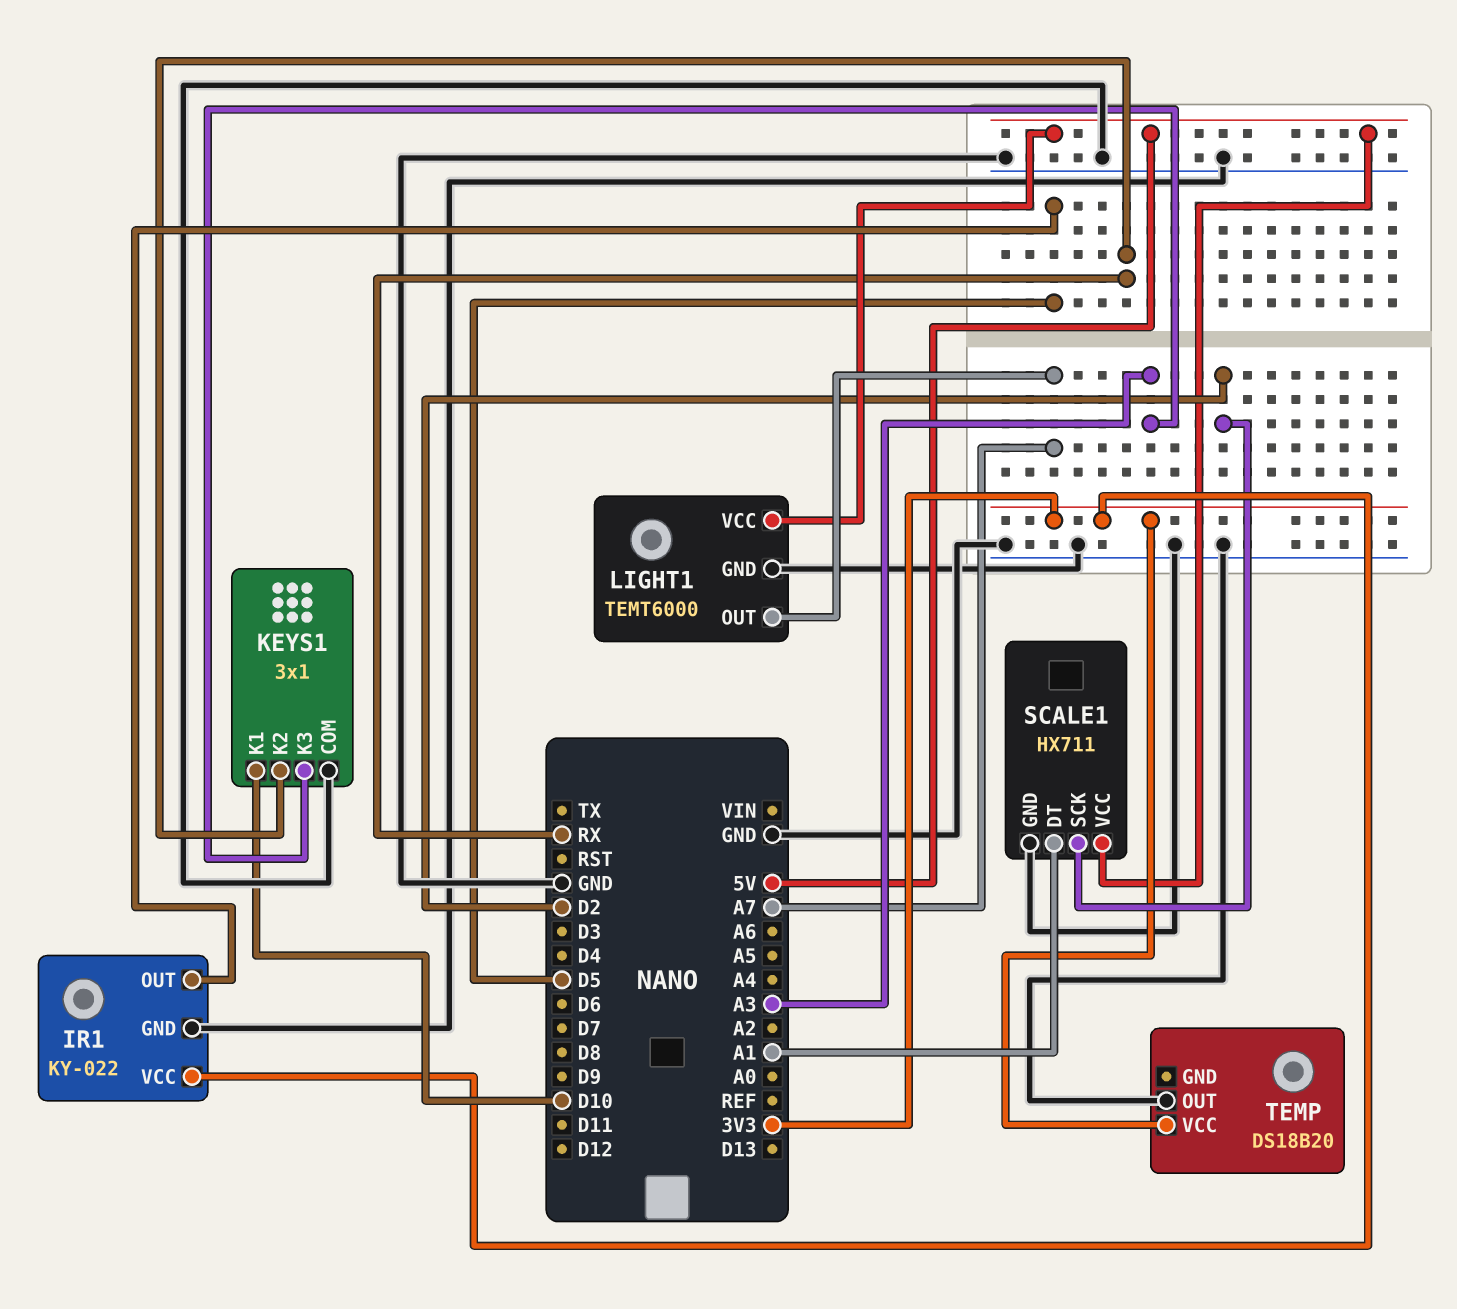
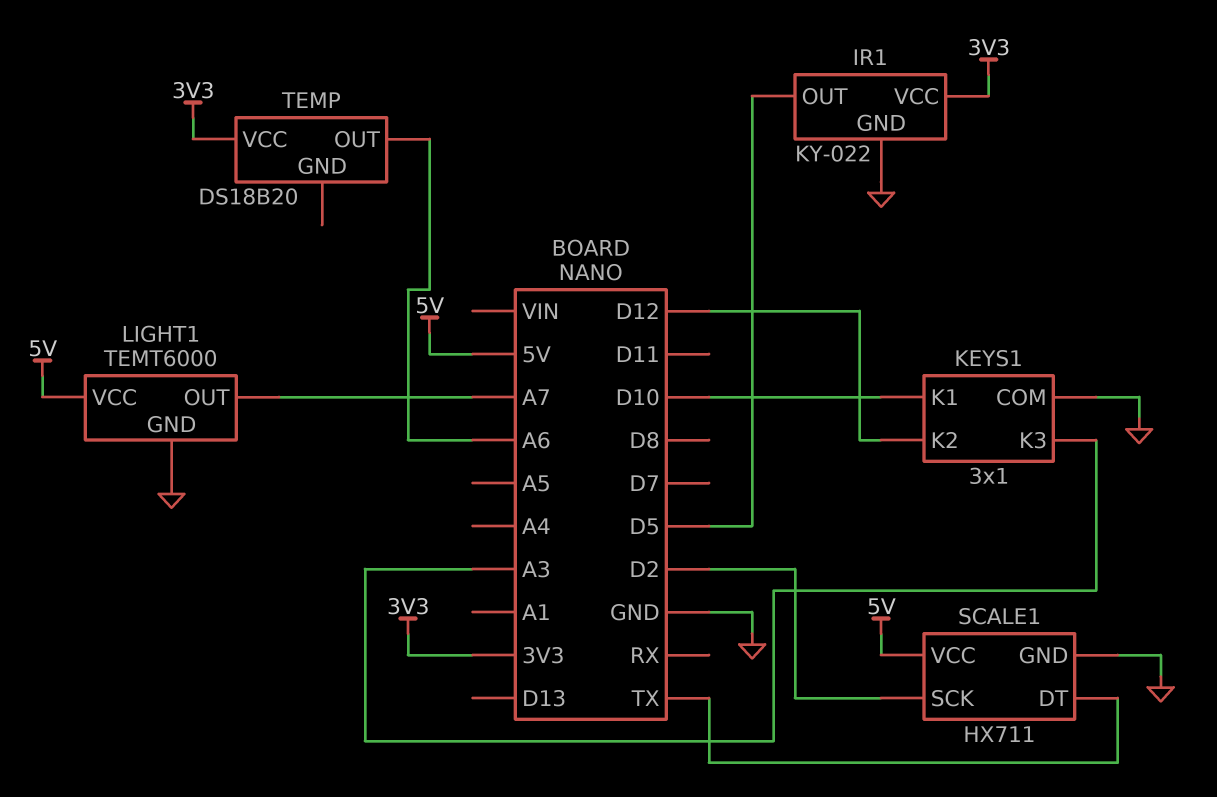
KEYS1 pin K2: RX -> D12
SCALE1 pin DT: A1 -> TX
TEMP pin OUT: GND -> A6

